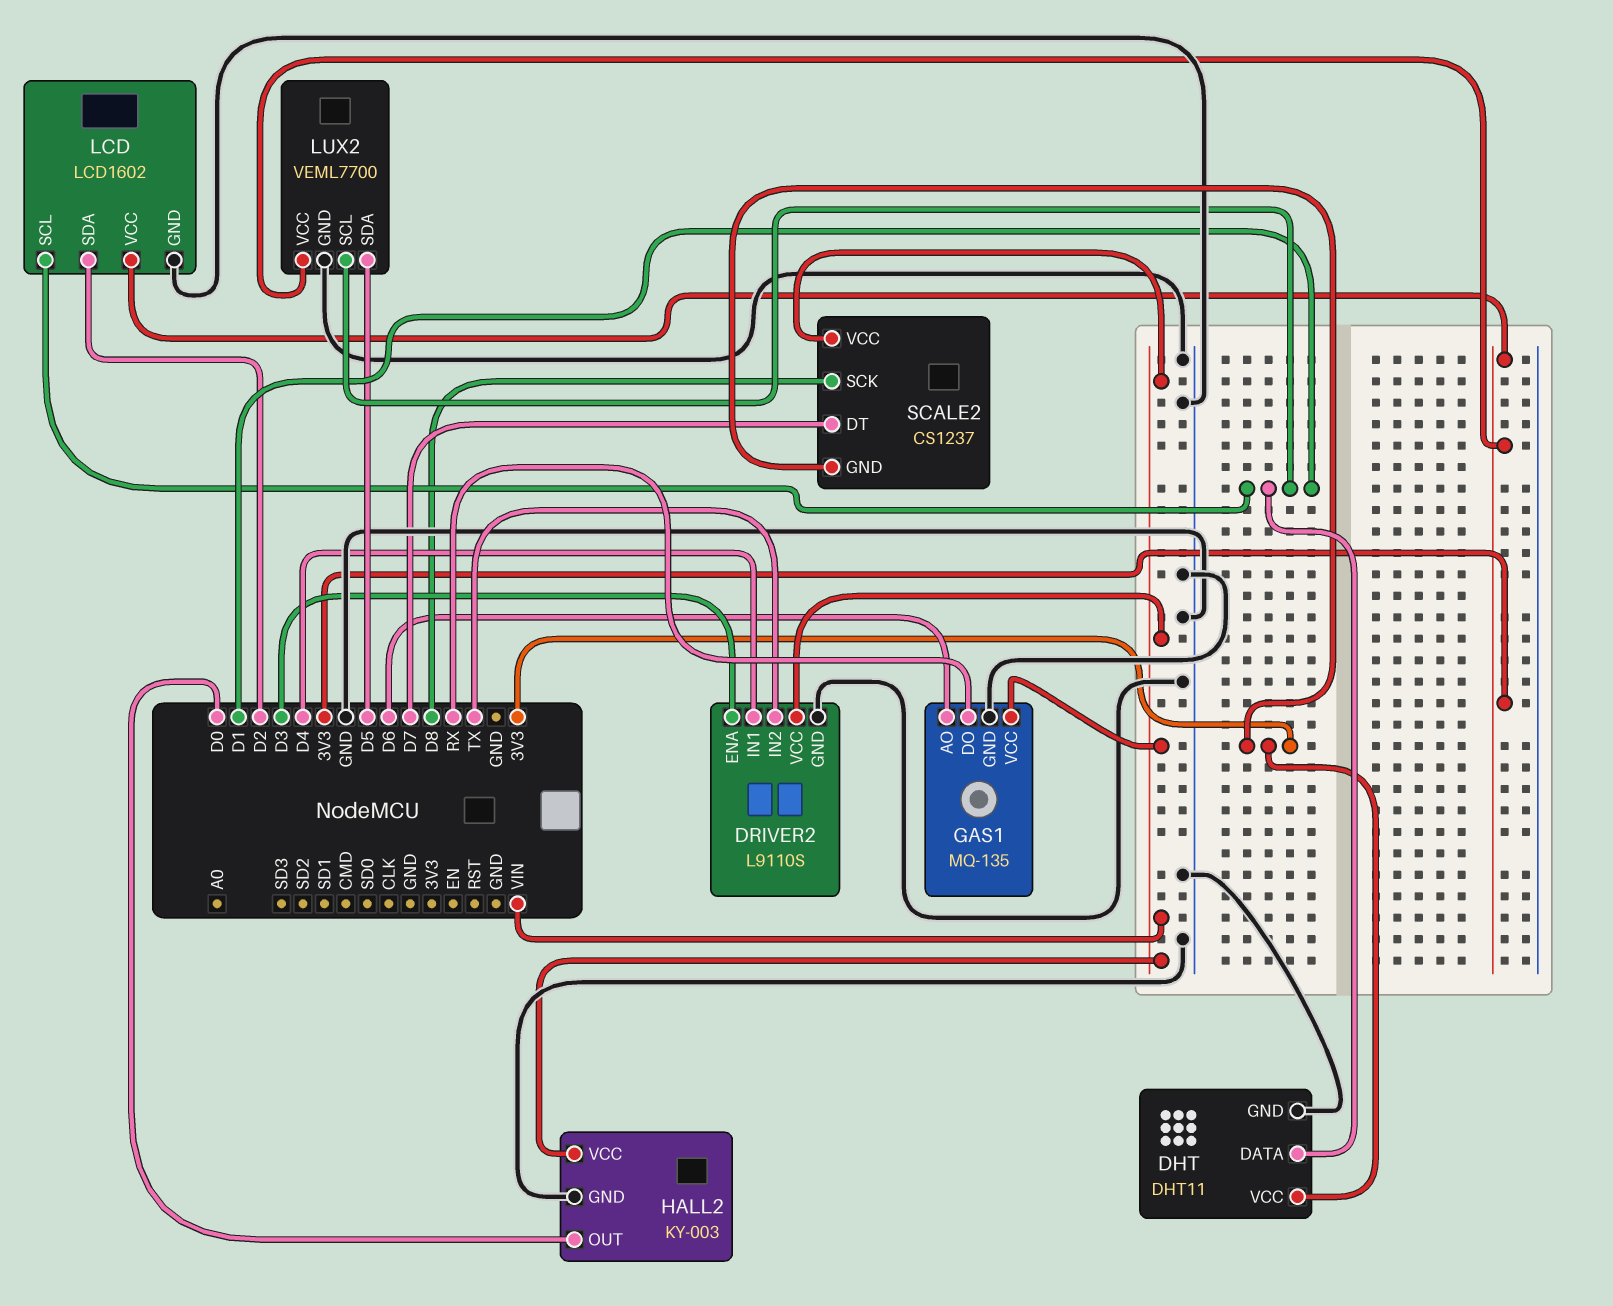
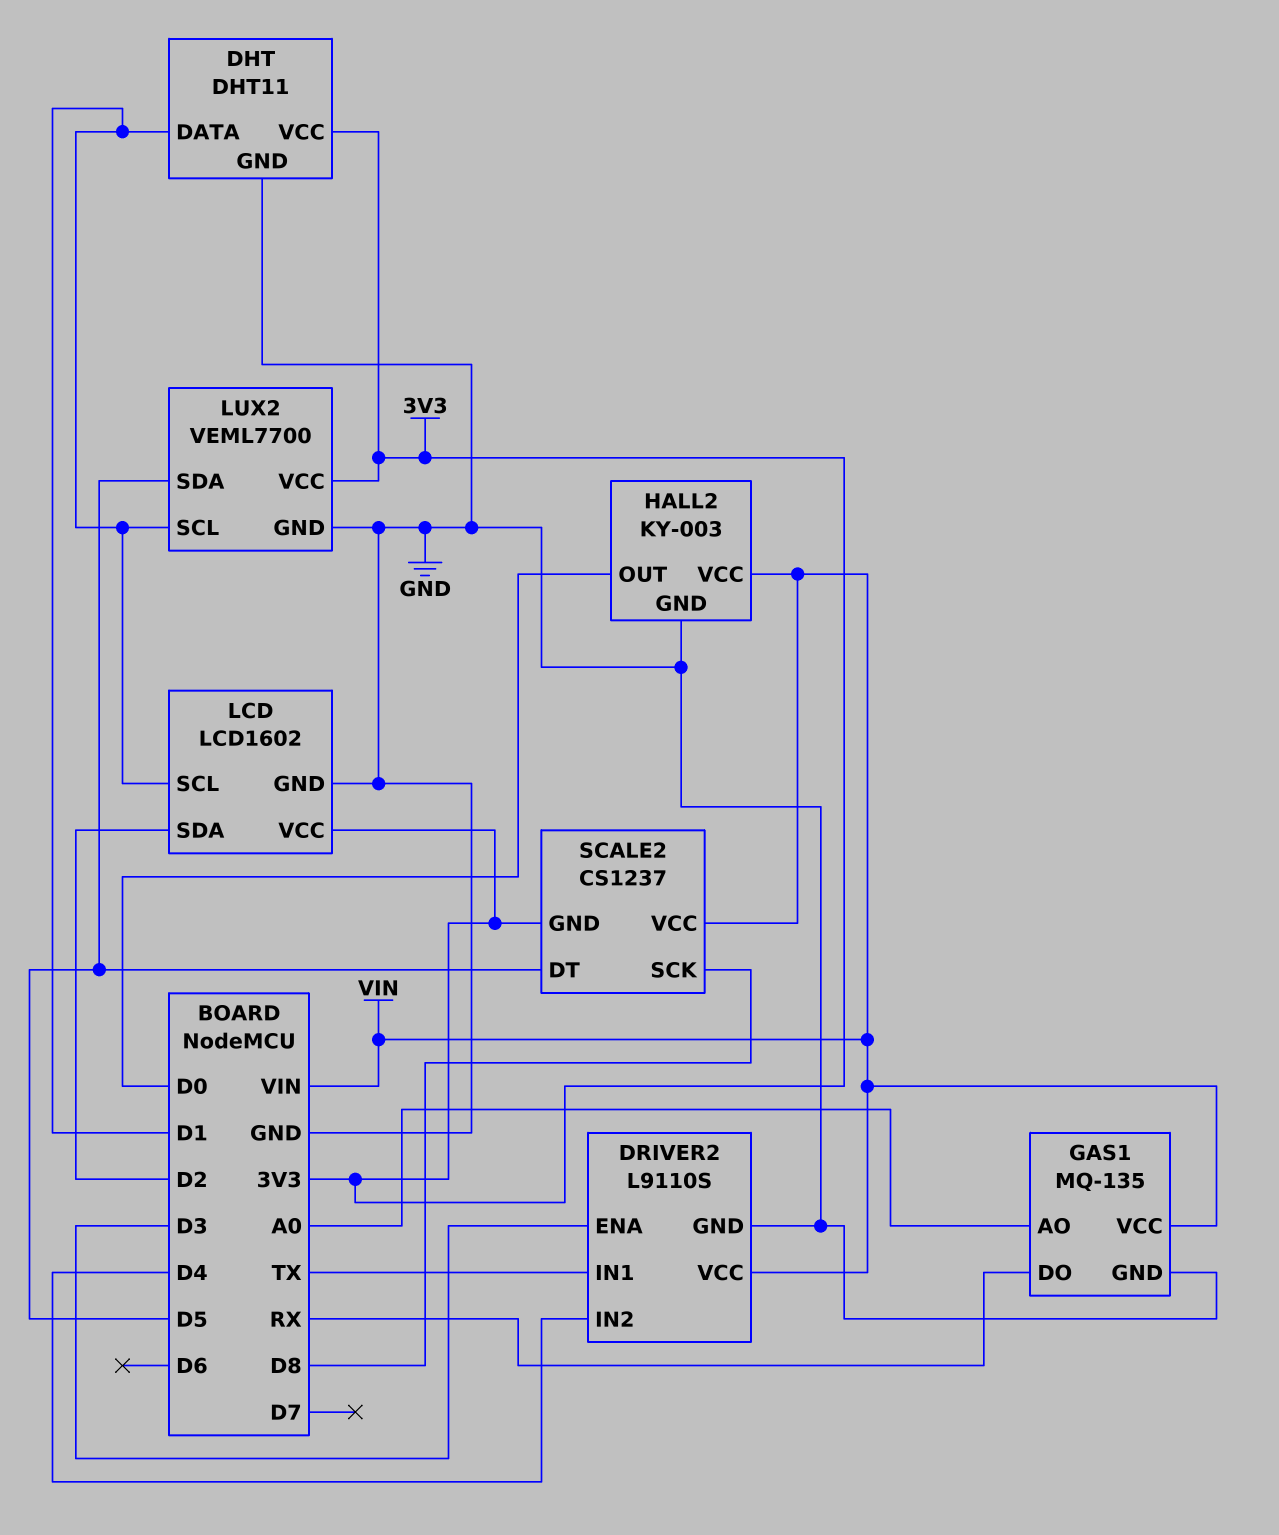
DRIVER2 pin IN1: D4 -> TX
DRIVER2 pin IN2: TX -> D4
GAS1 pin AO: D6 -> A0
SCALE2 pin DT: D7 -> D5

